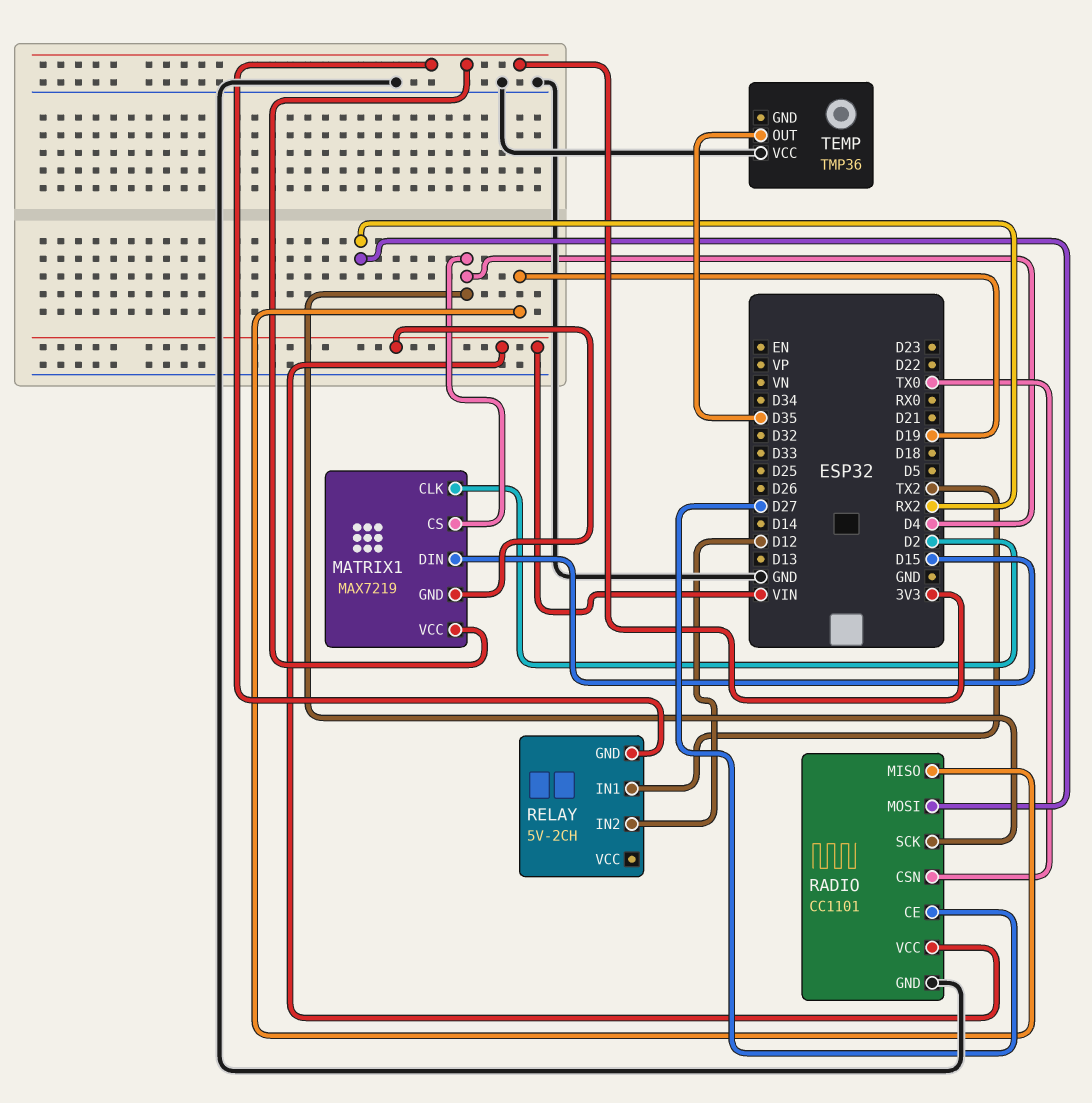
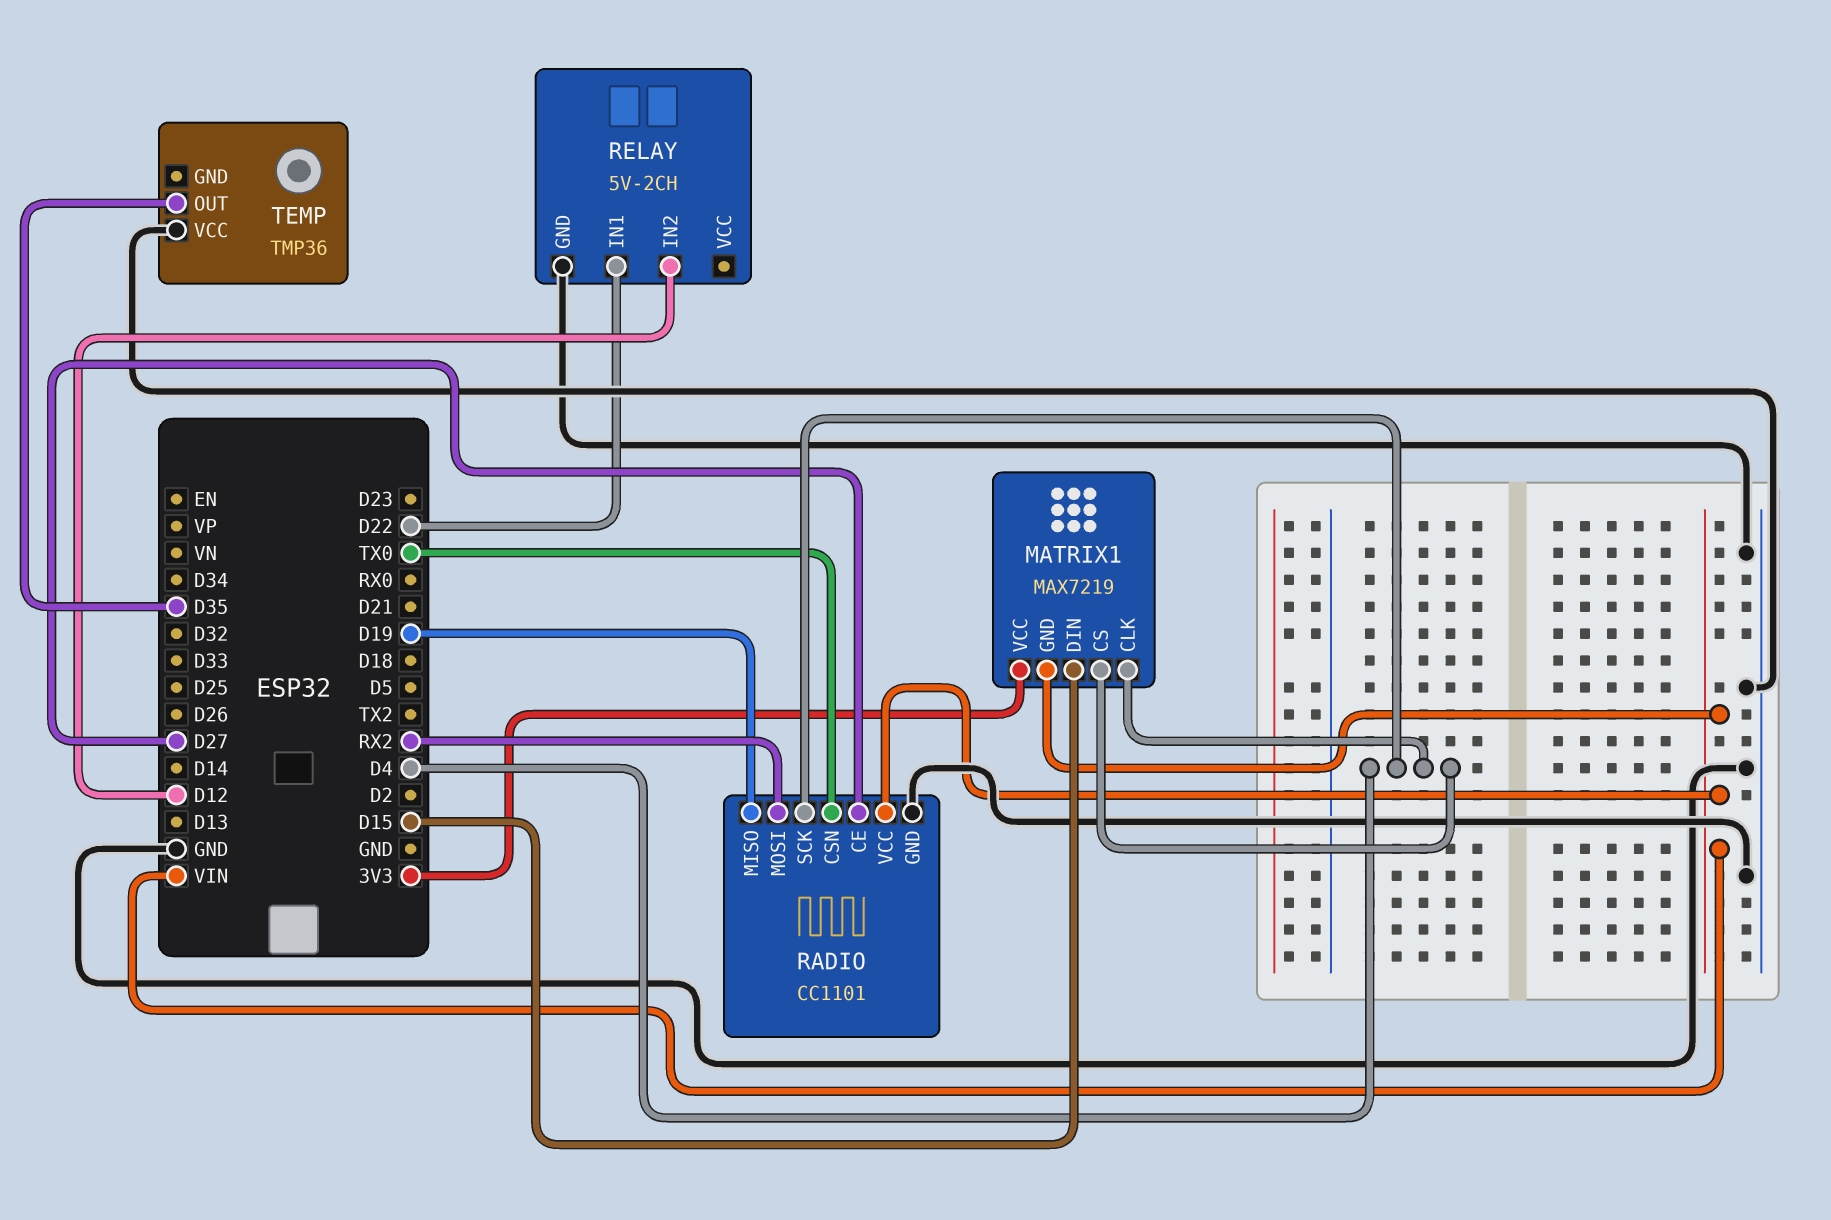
MATRIX1 pin CLK: D2 -> D4
RELAY pin GND: 3V3 -> GND
RELAY pin IN1: TX2 -> D22

